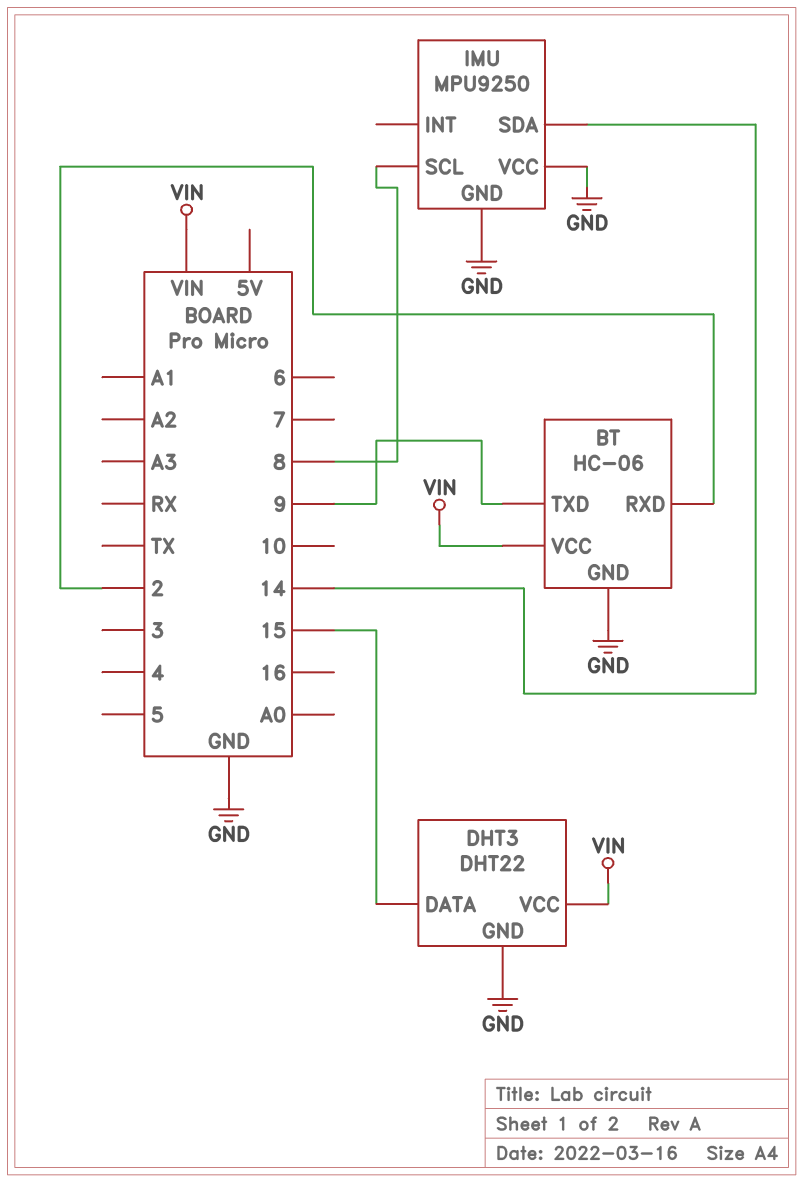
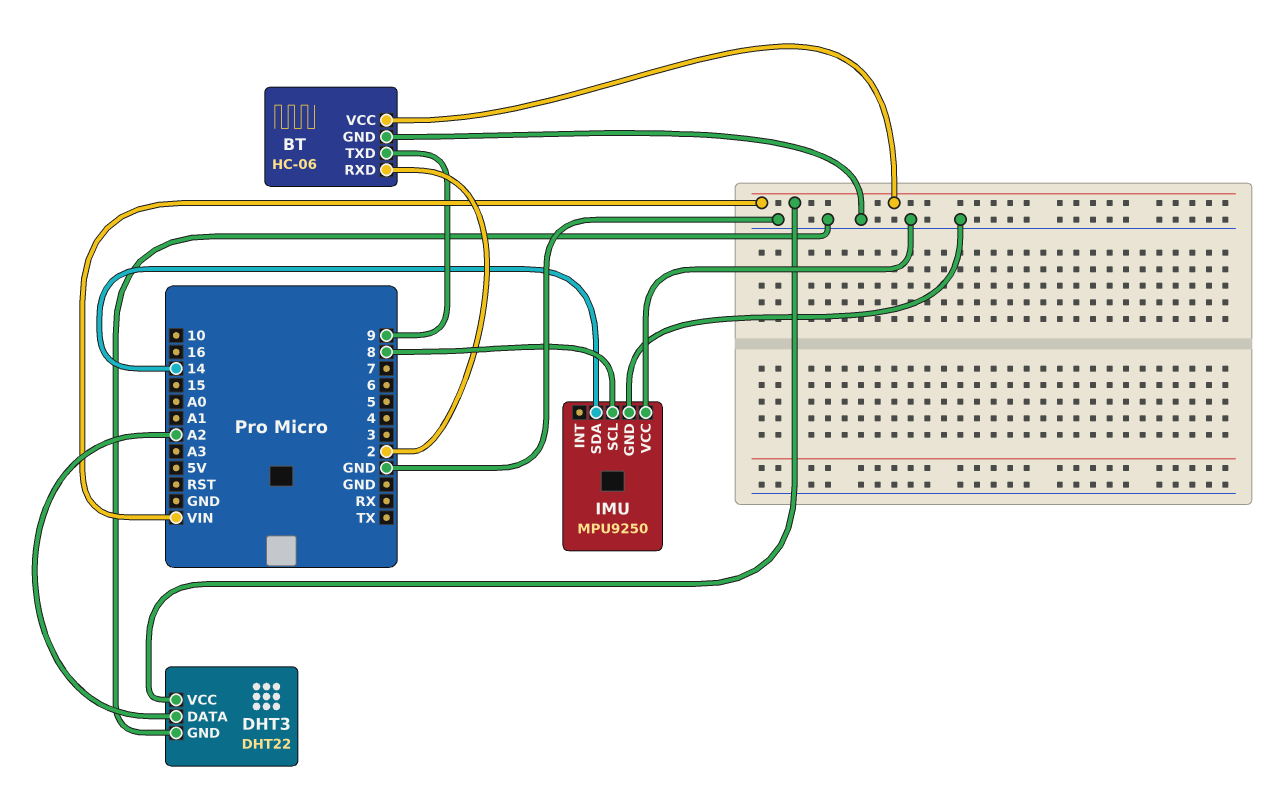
DHT3 pin DATA: 15 -> A2

